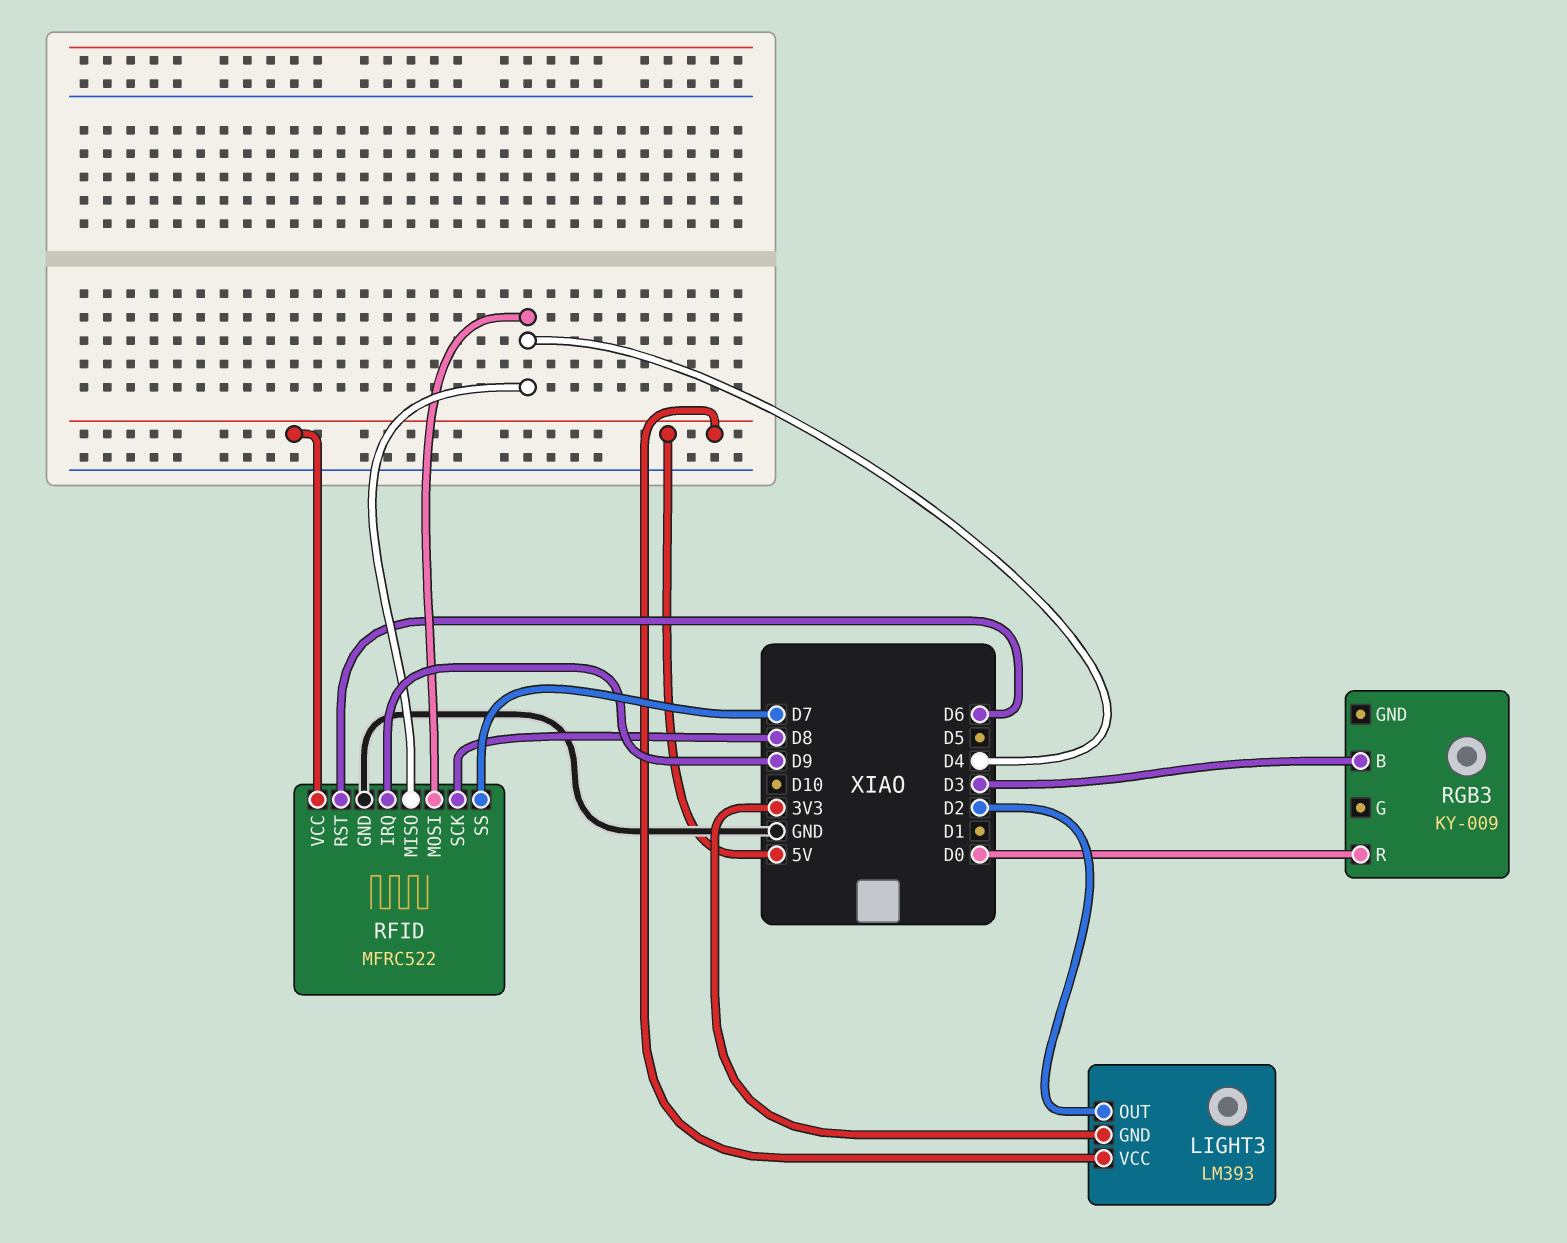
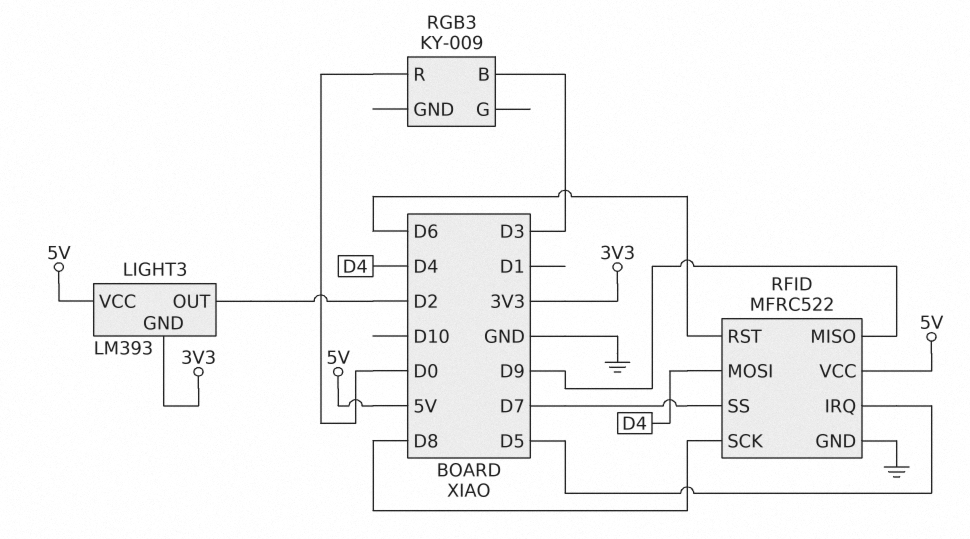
RFID pin IRQ: D9 -> D5
RFID pin MISO: D4 -> D9

